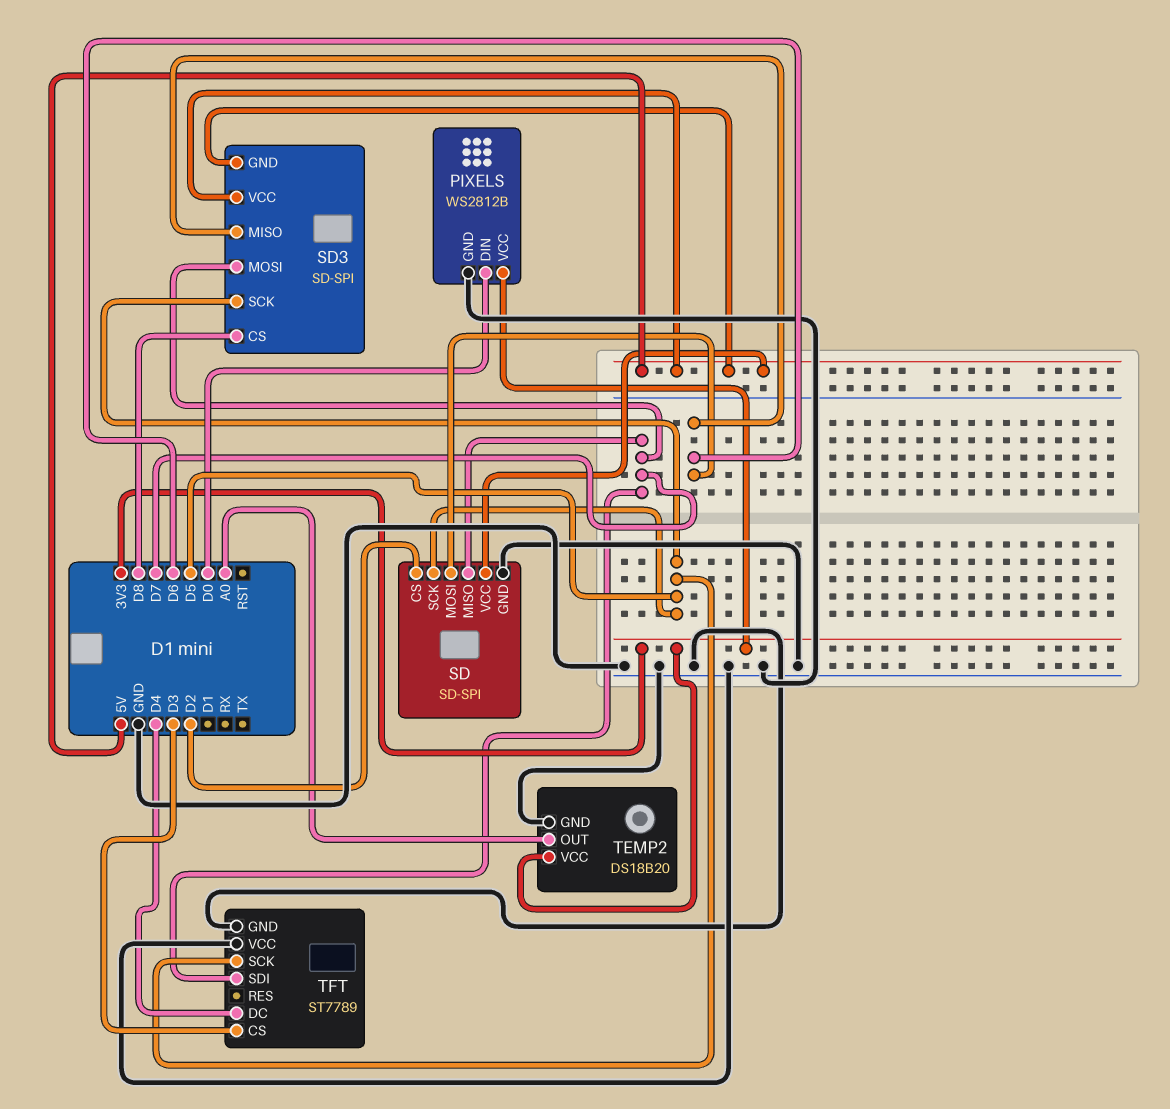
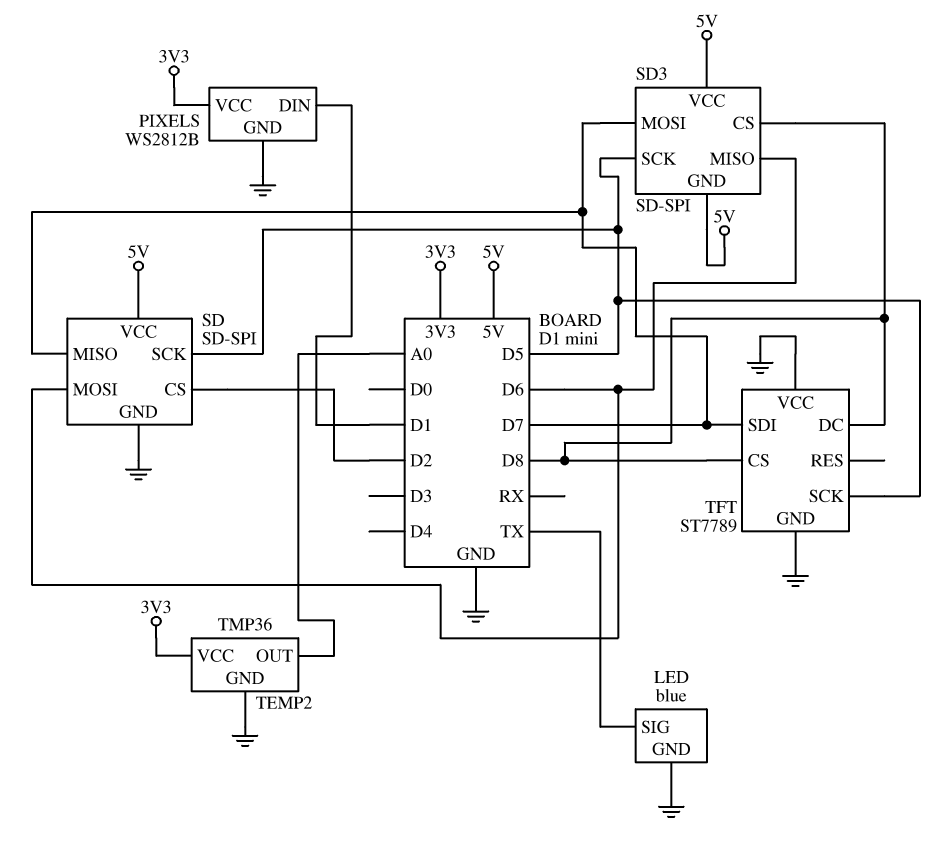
LED: none -> blue
LED pin GND: none -> GND
LED pin SIG: none -> TX
PIXELS pin DIN: D0 -> D1
TEMP2: DS18B20 -> TMP36
TFT pin CS: D3 -> D8
TFT pin DC: D4 -> D8

